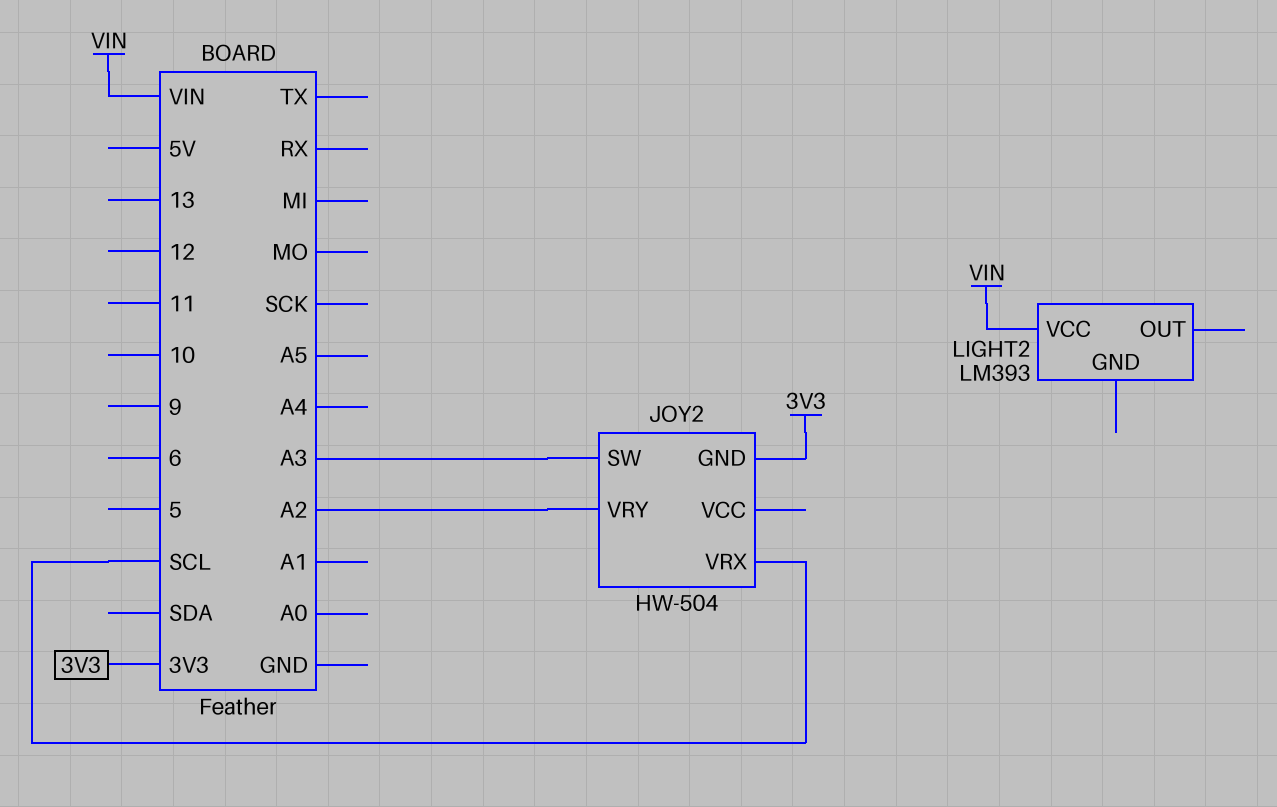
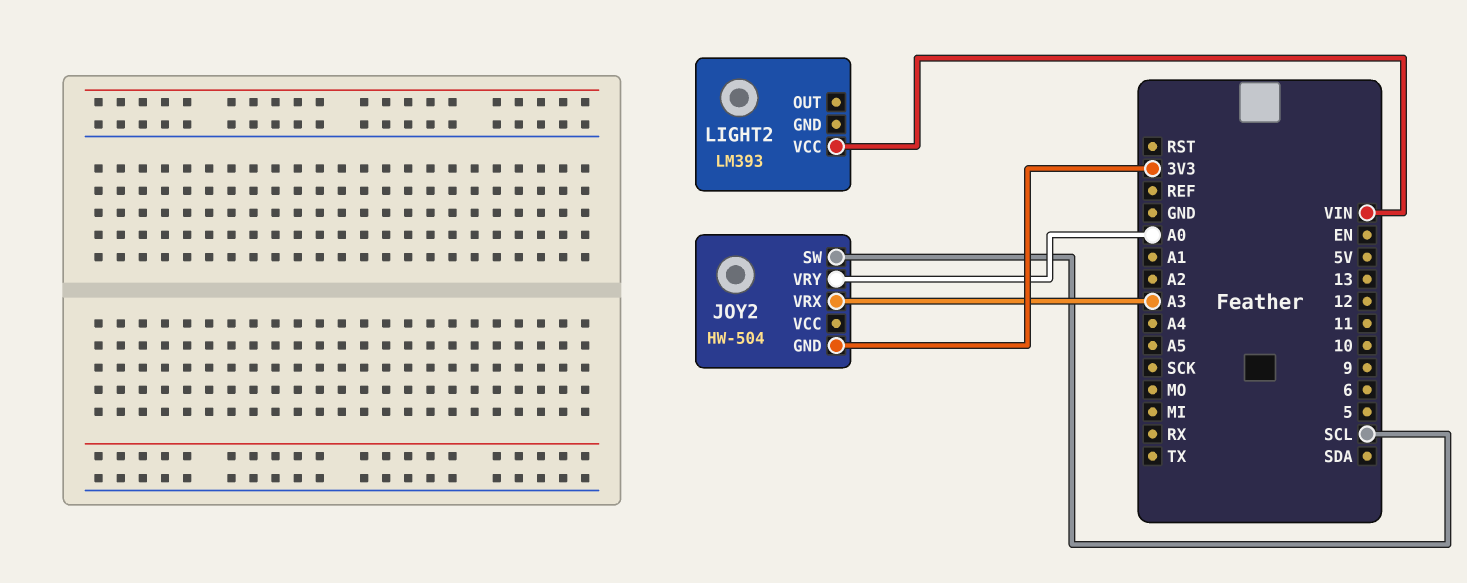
JOY2 pin SW: A3 -> SCL
JOY2 pin VRX: SCL -> A3
JOY2 pin VRY: A2 -> A0

